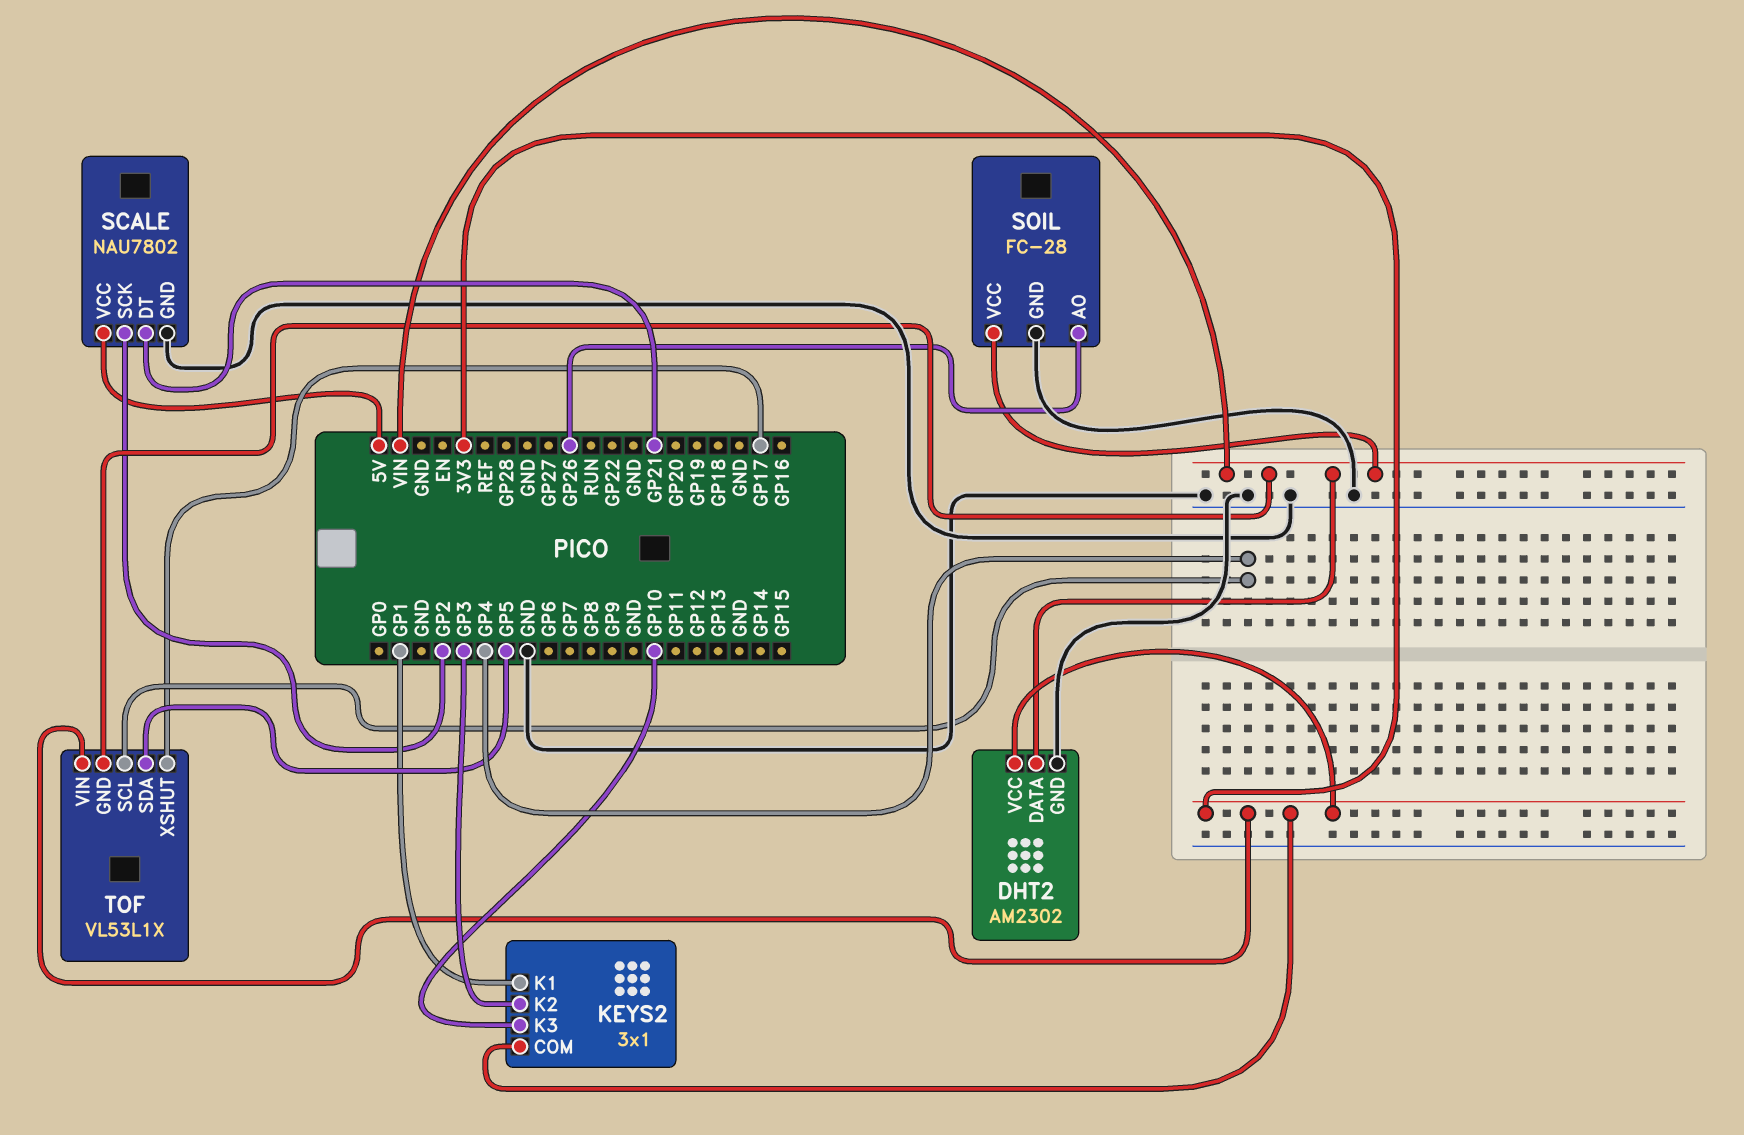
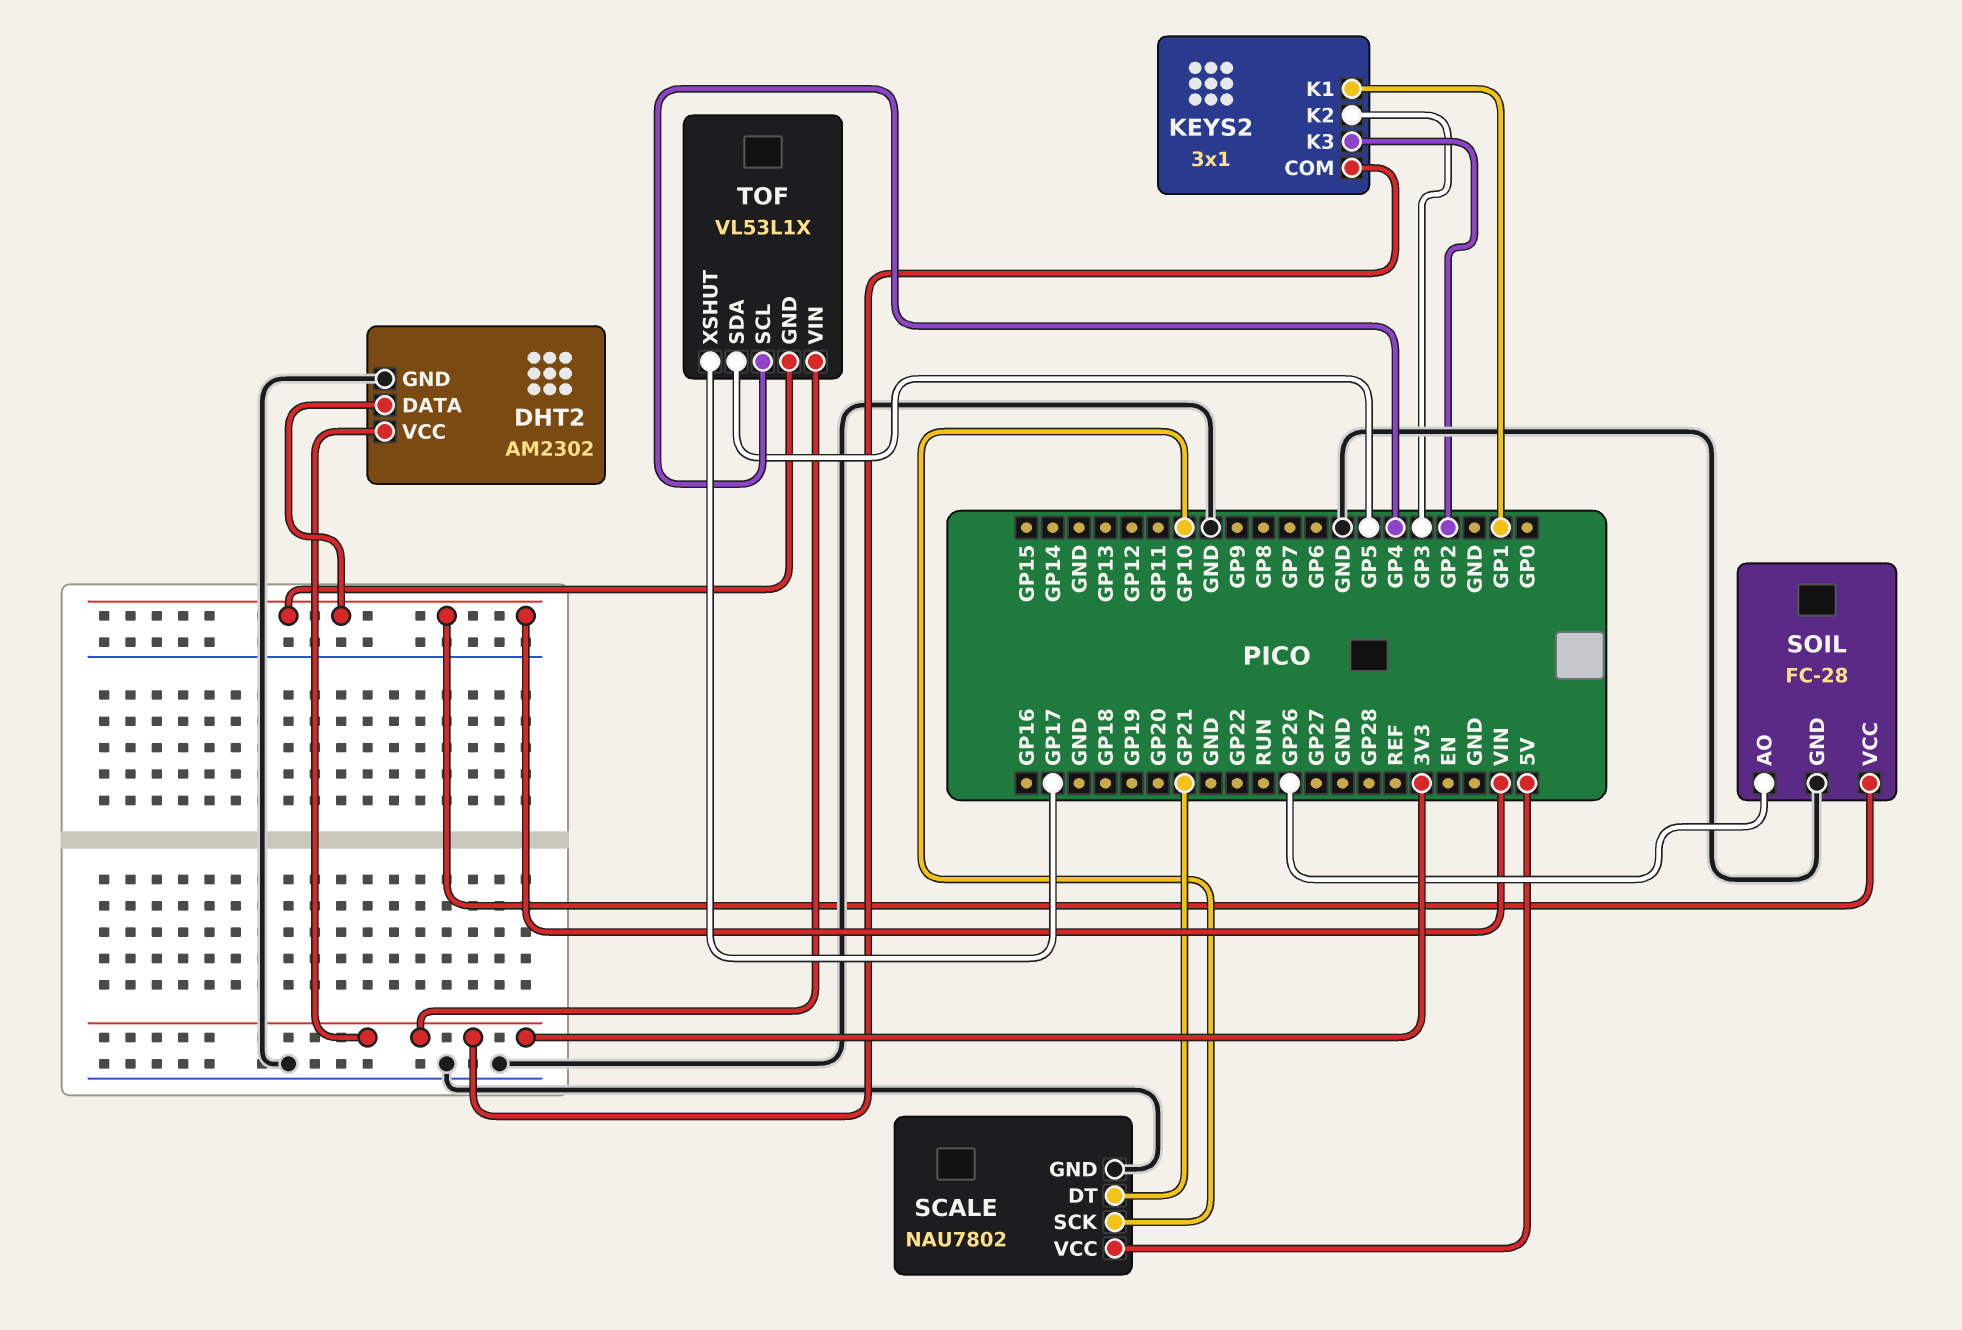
KEYS2 pin K3: GP10 -> GP2
SCALE pin SCK: GP2 -> GP10

